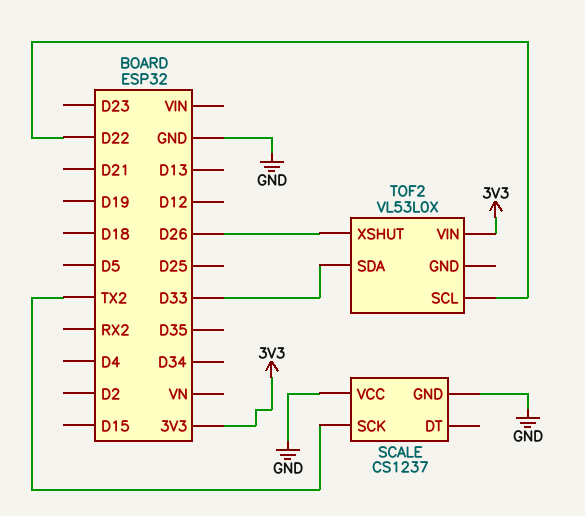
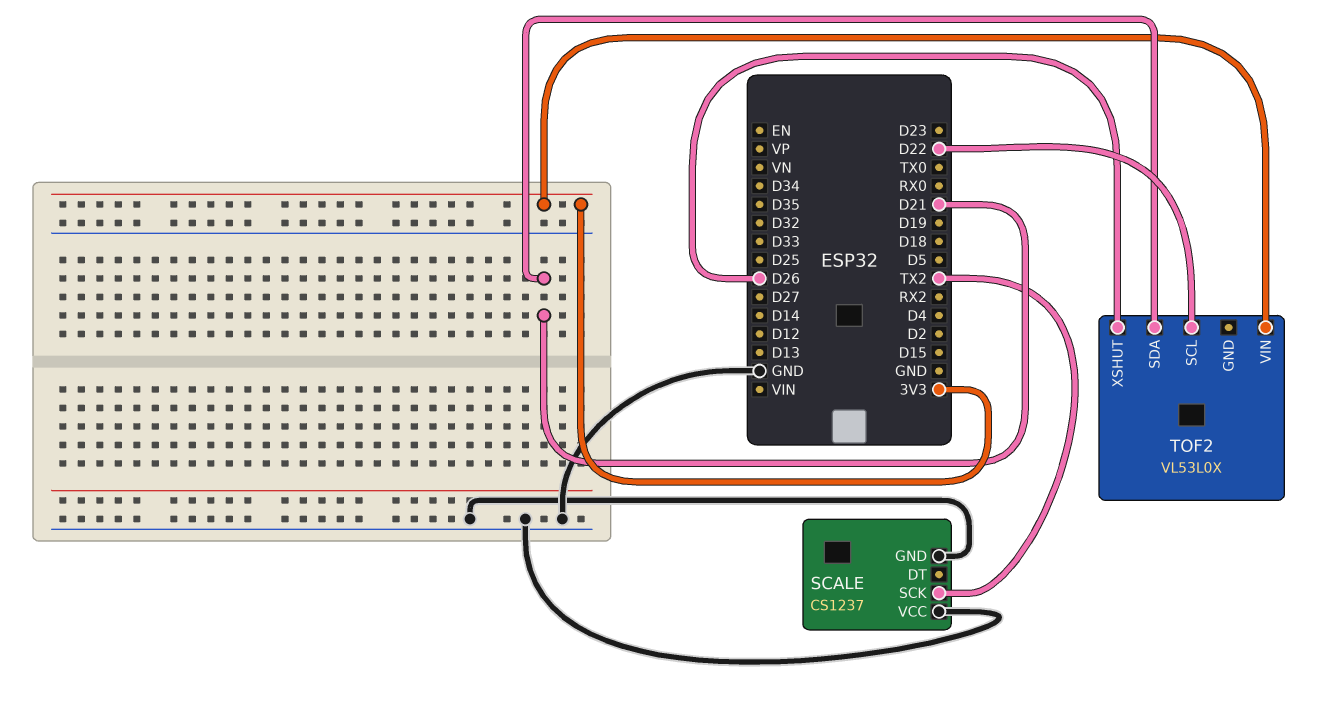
TOF2 pin SDA: D33 -> D21

